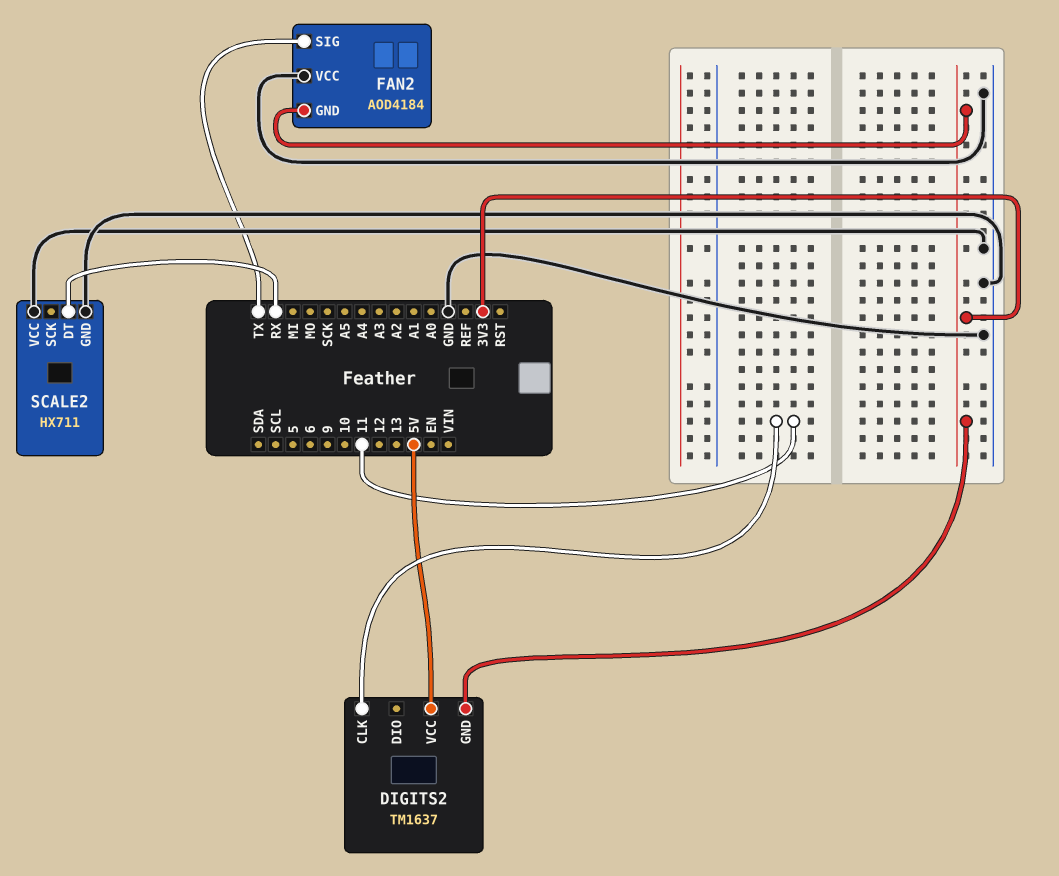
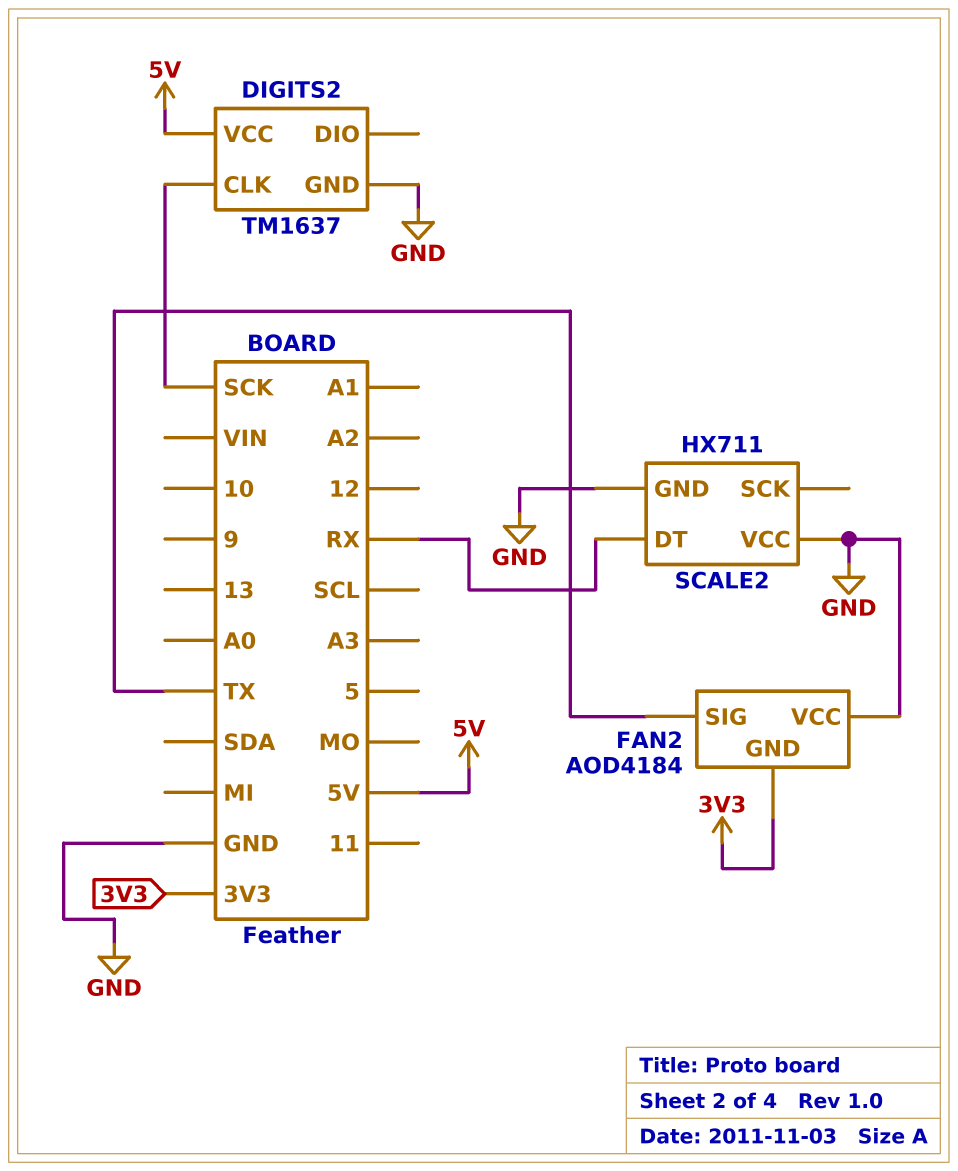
DIGITS2 pin CLK: 11 -> SCK
DIGITS2 pin GND: 3V3 -> GND

